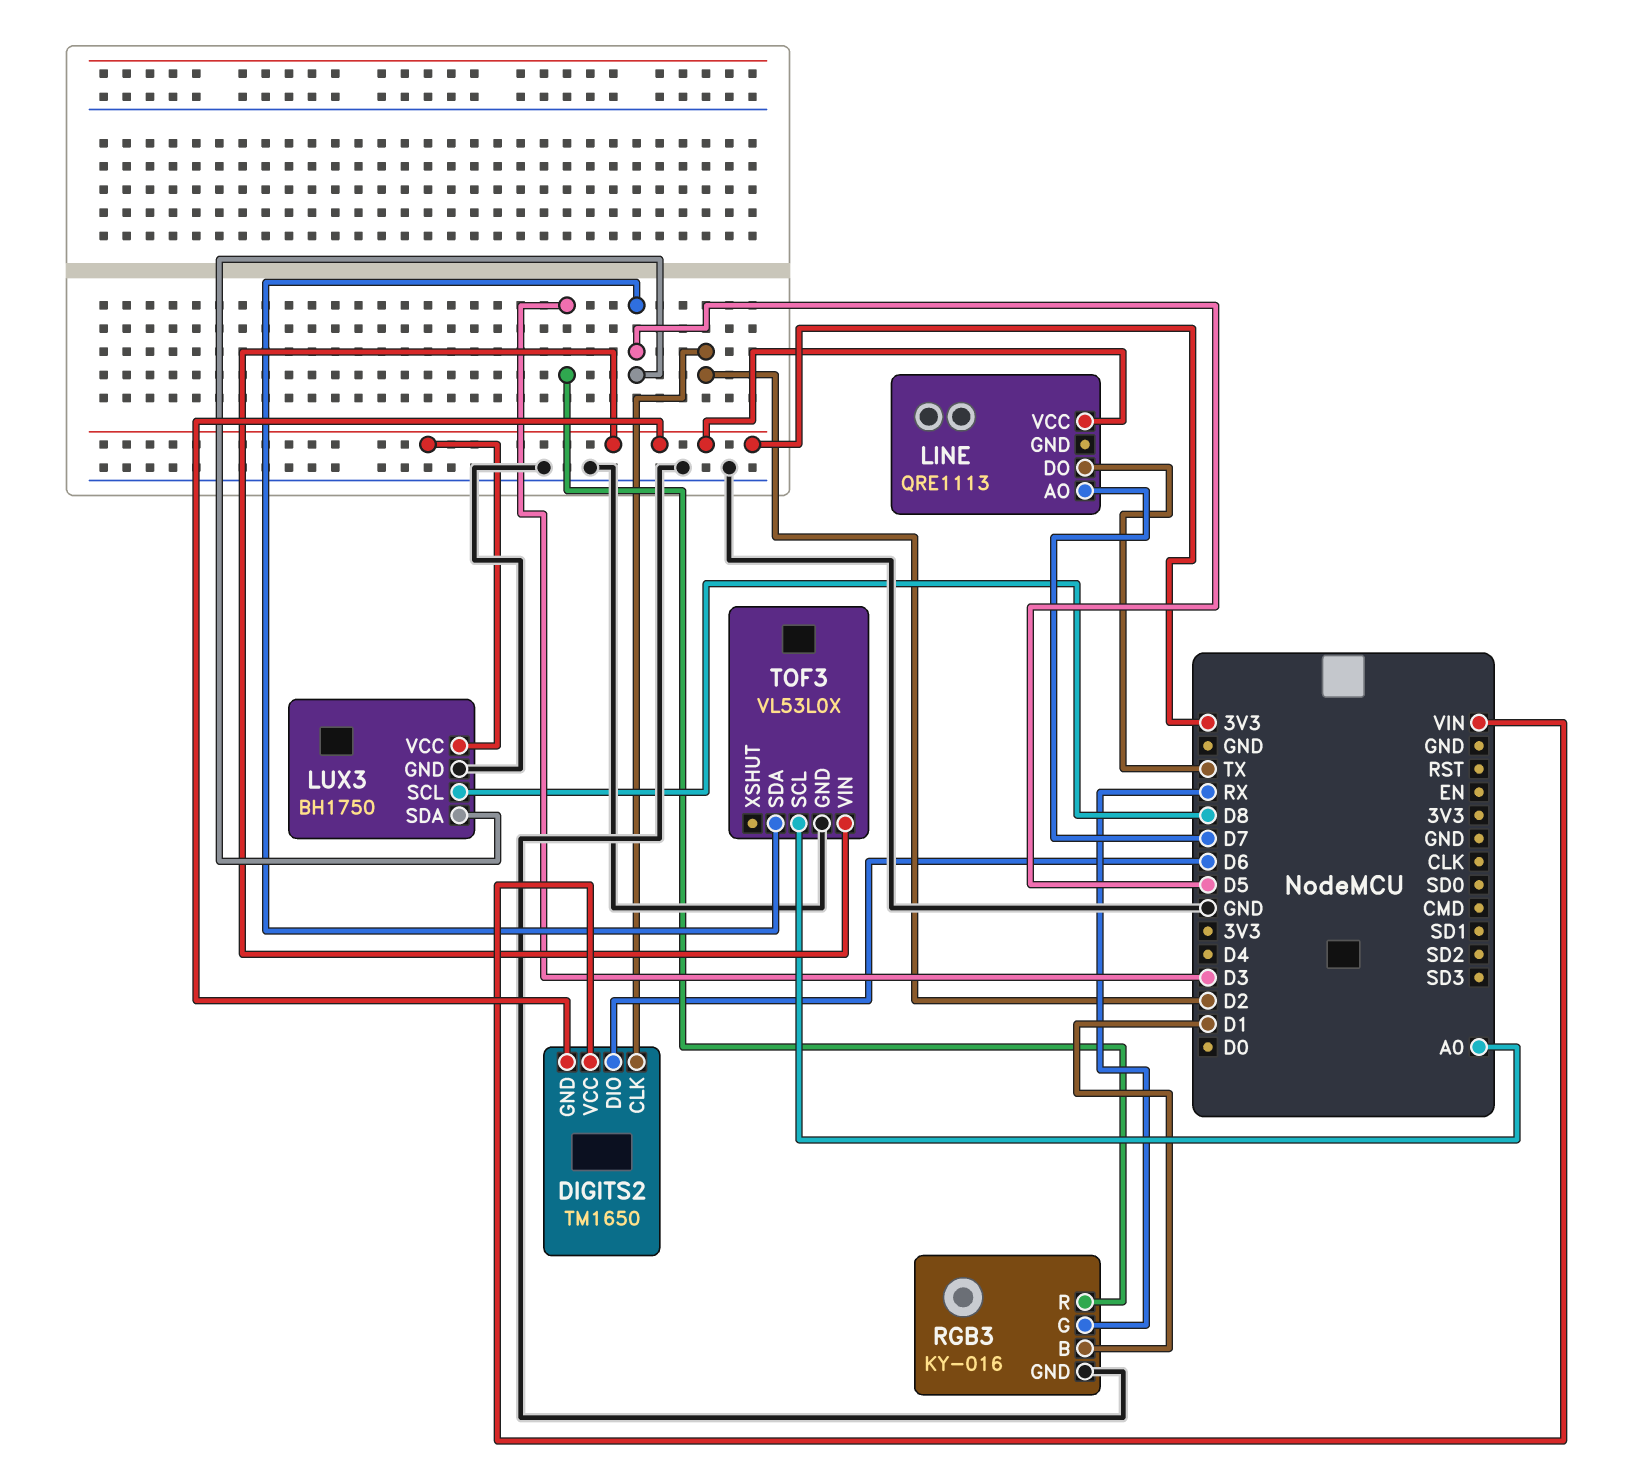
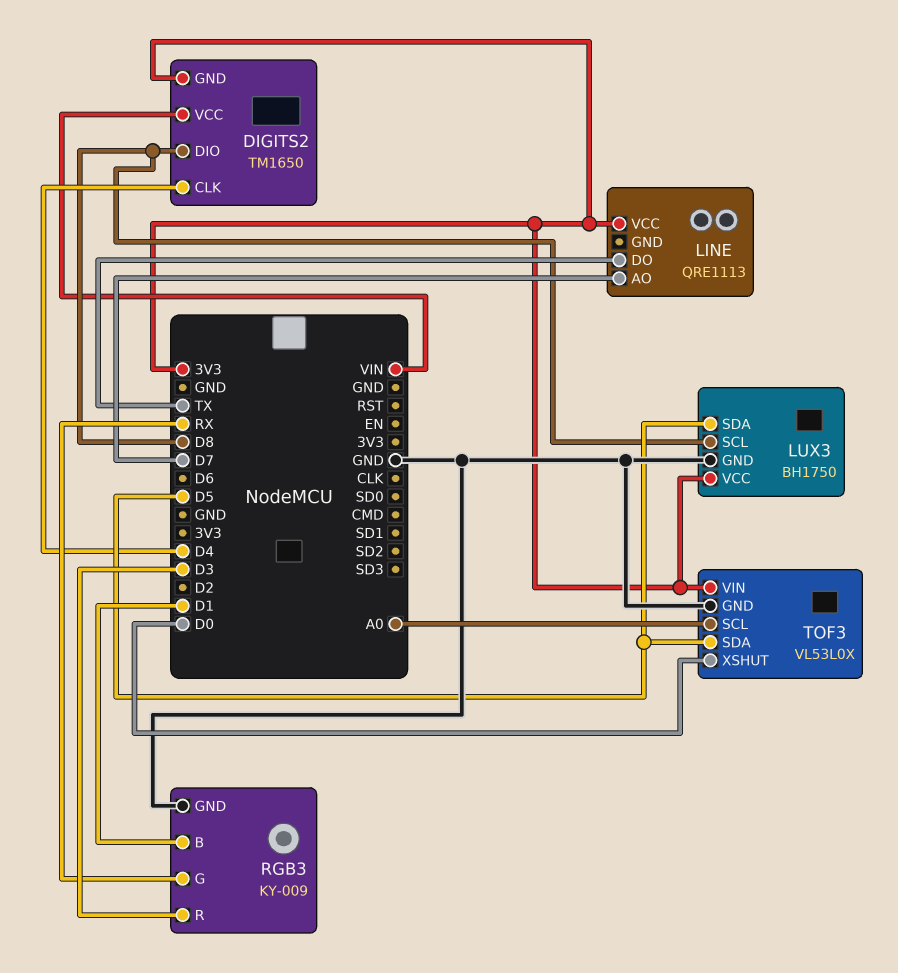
DIGITS2 pin CLK: D2 -> D4
DIGITS2 pin DIO: D6 -> D8
RGB3: KY-016 -> KY-009
TOF3 pin XSHUT: none -> D0

